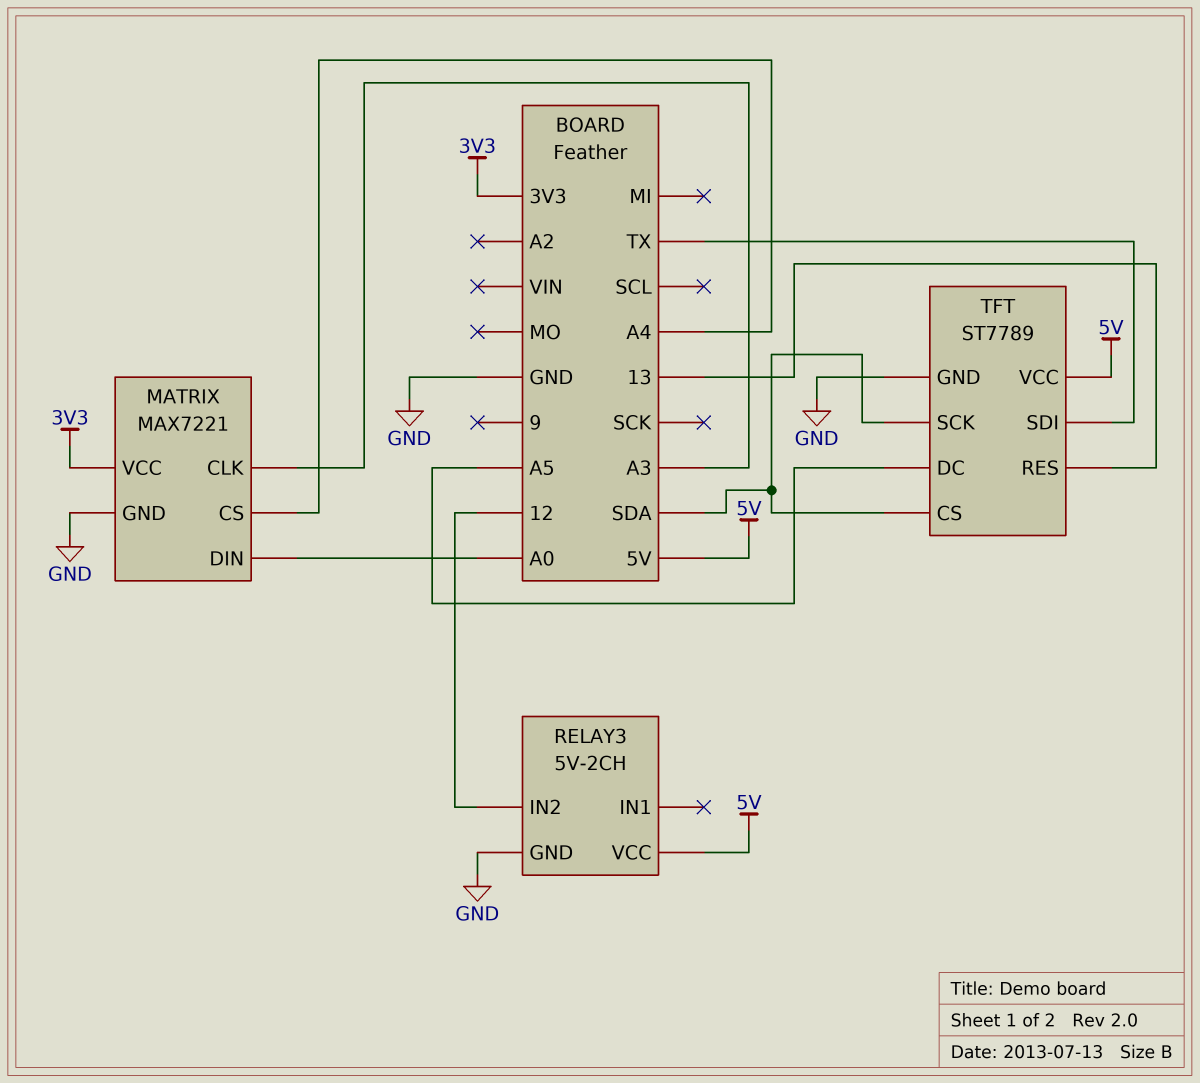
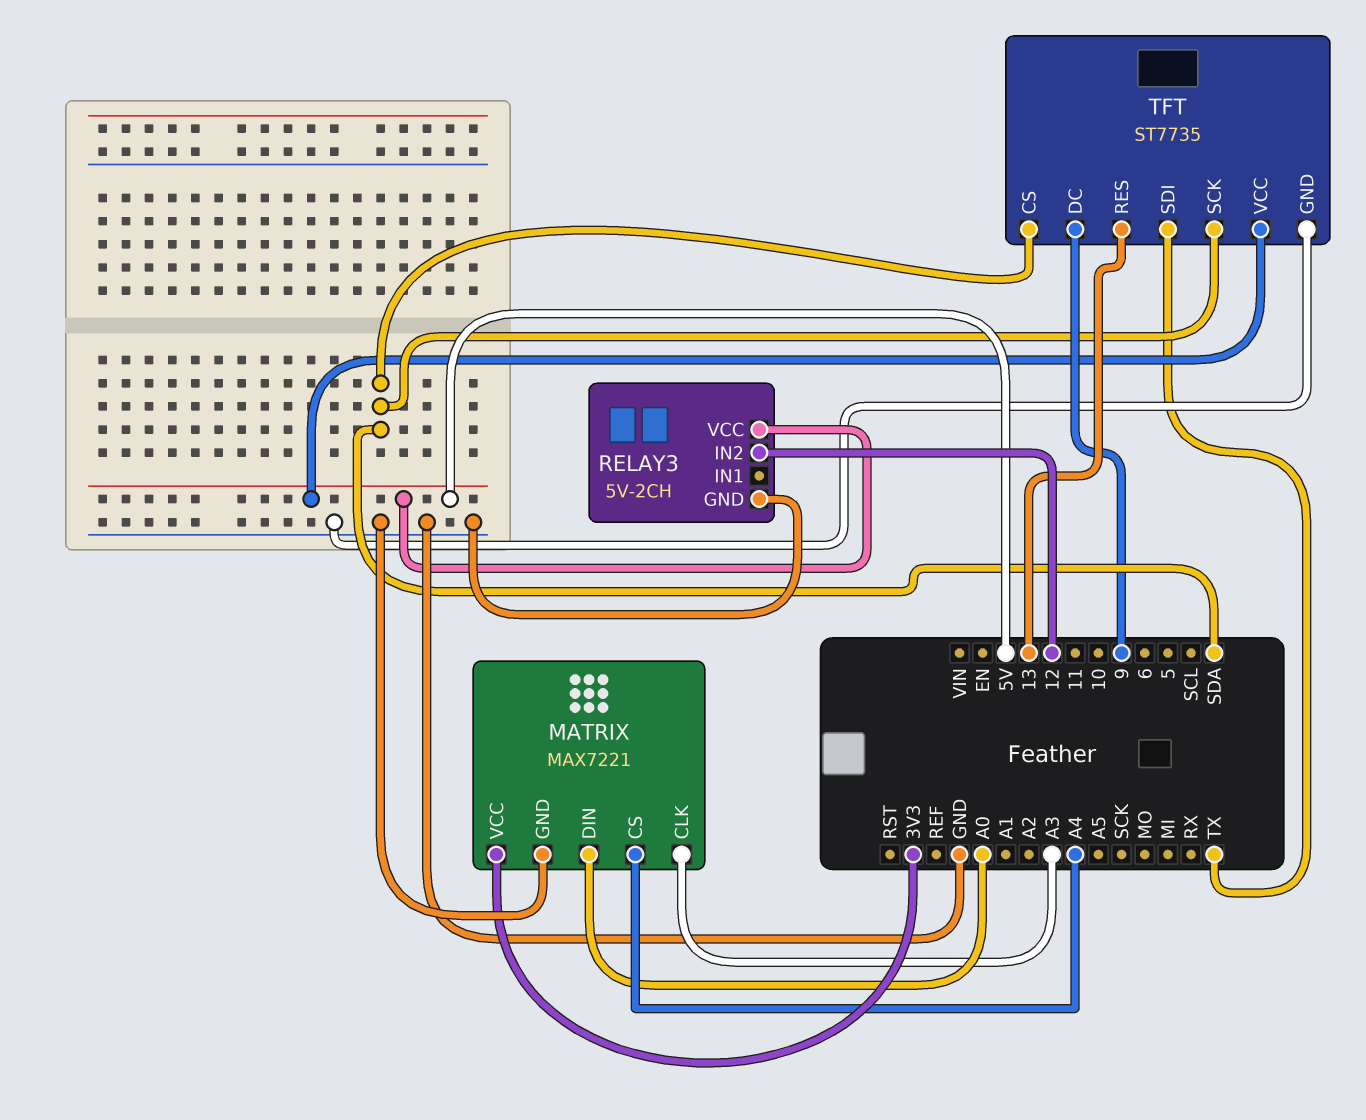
TFT: ST7789 -> ST7735
TFT pin DC: A5 -> 9

